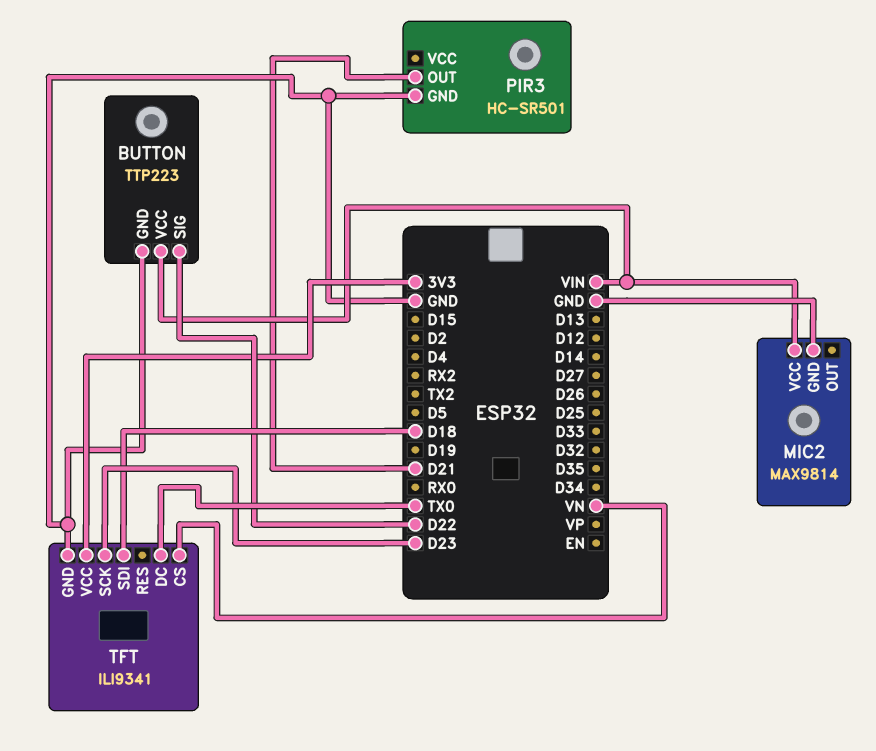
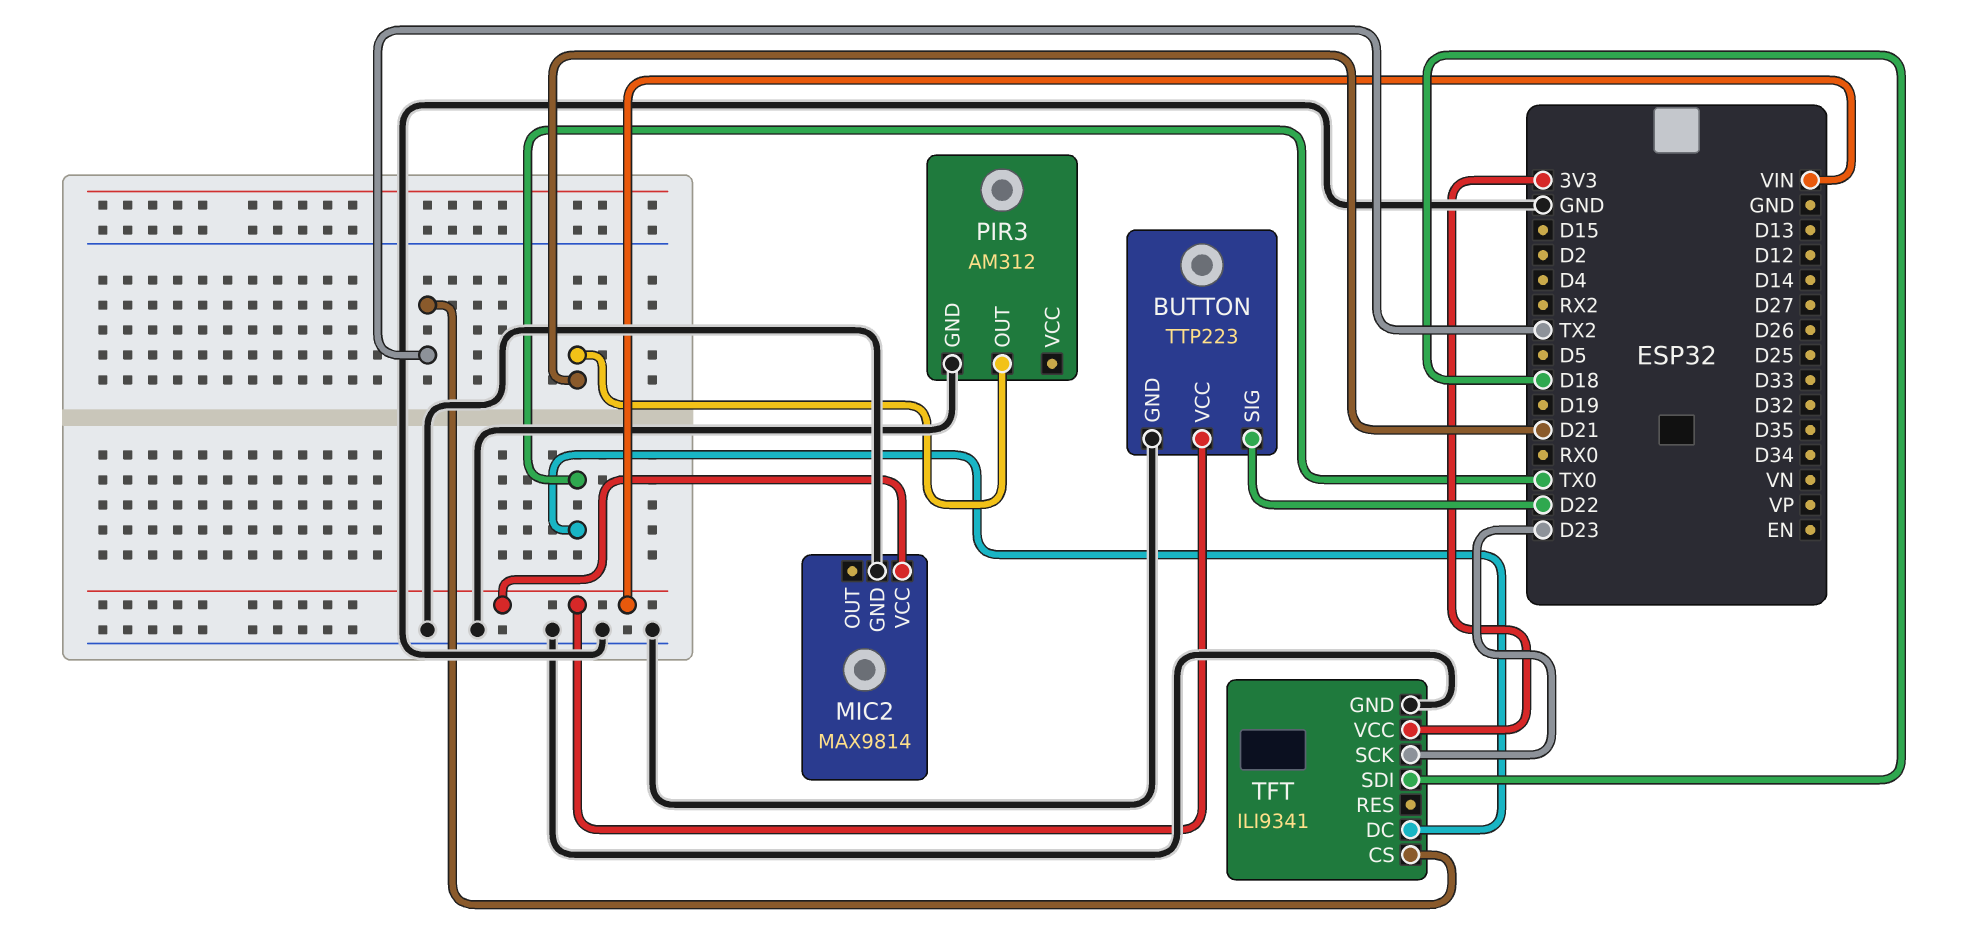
PIR3: HC-SR501 -> AM312
TFT pin CS: VN -> TX2

